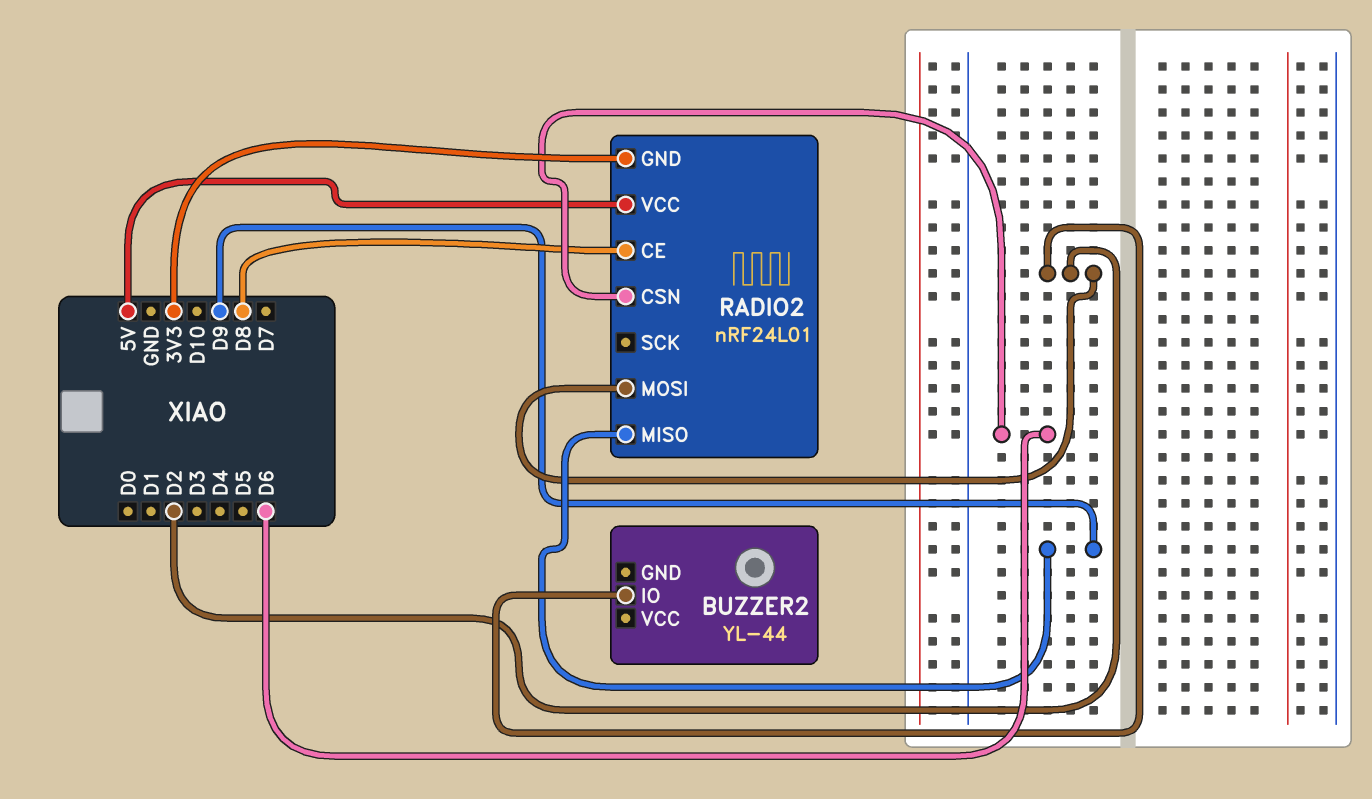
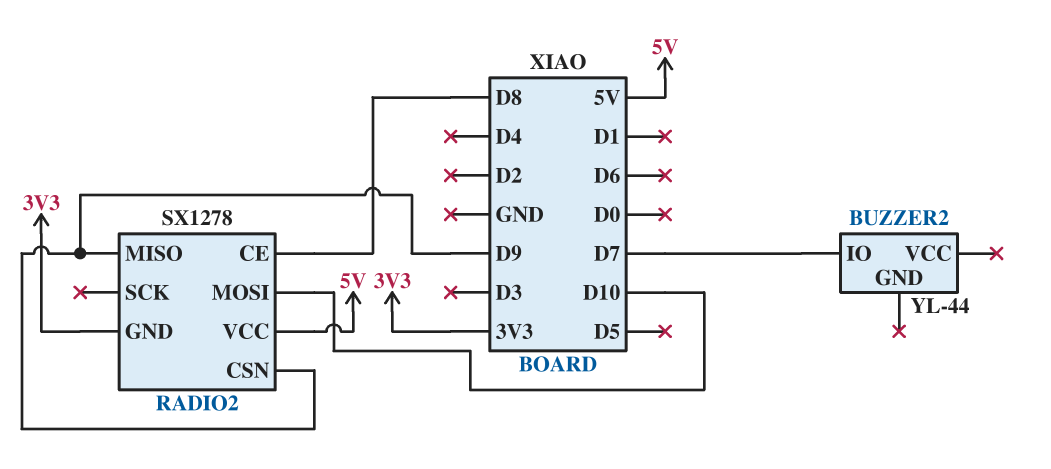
BUZZER2 pin IO: D2 -> D7
RADIO2: nRF24L01 -> SX1278
RADIO2 pin CSN: D6 -> D9
RADIO2 pin MOSI: D2 -> D10

